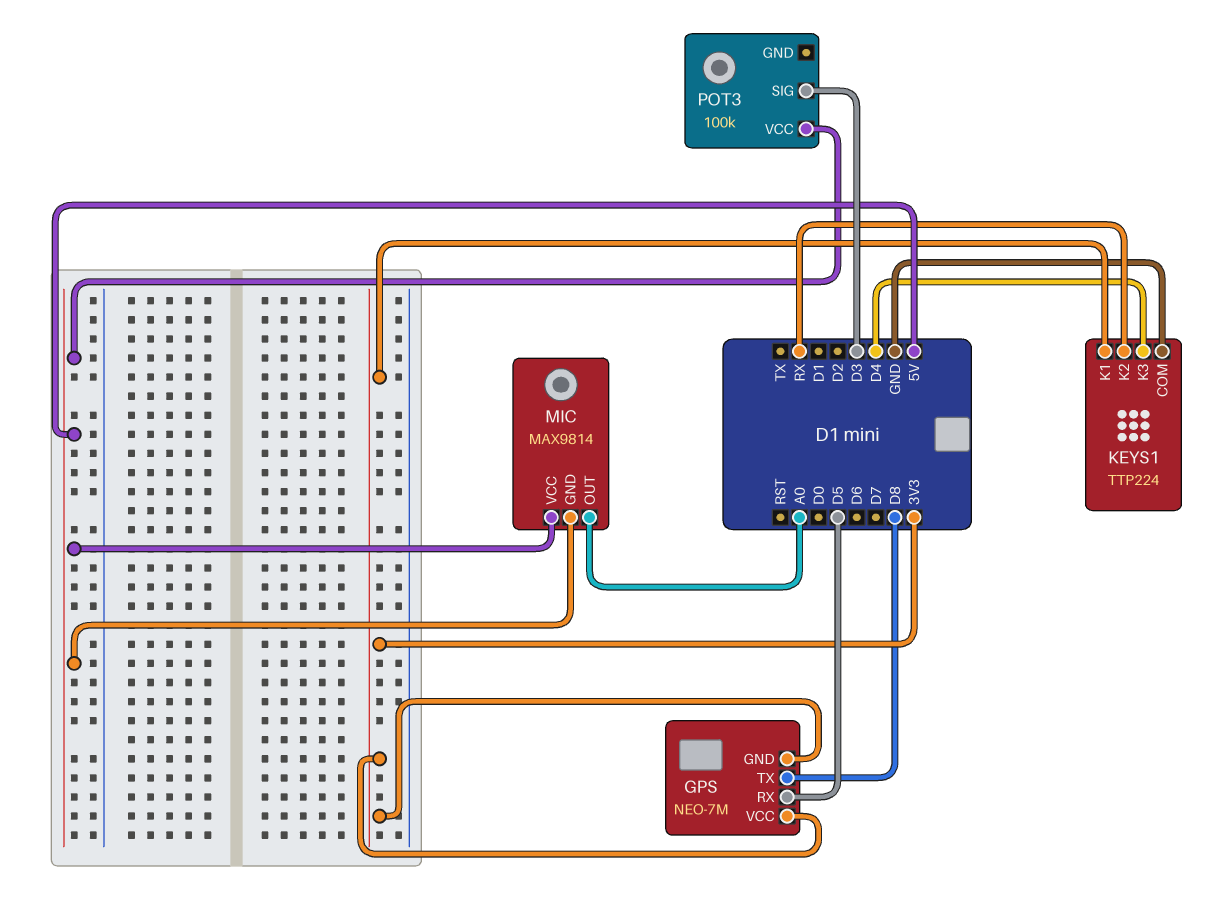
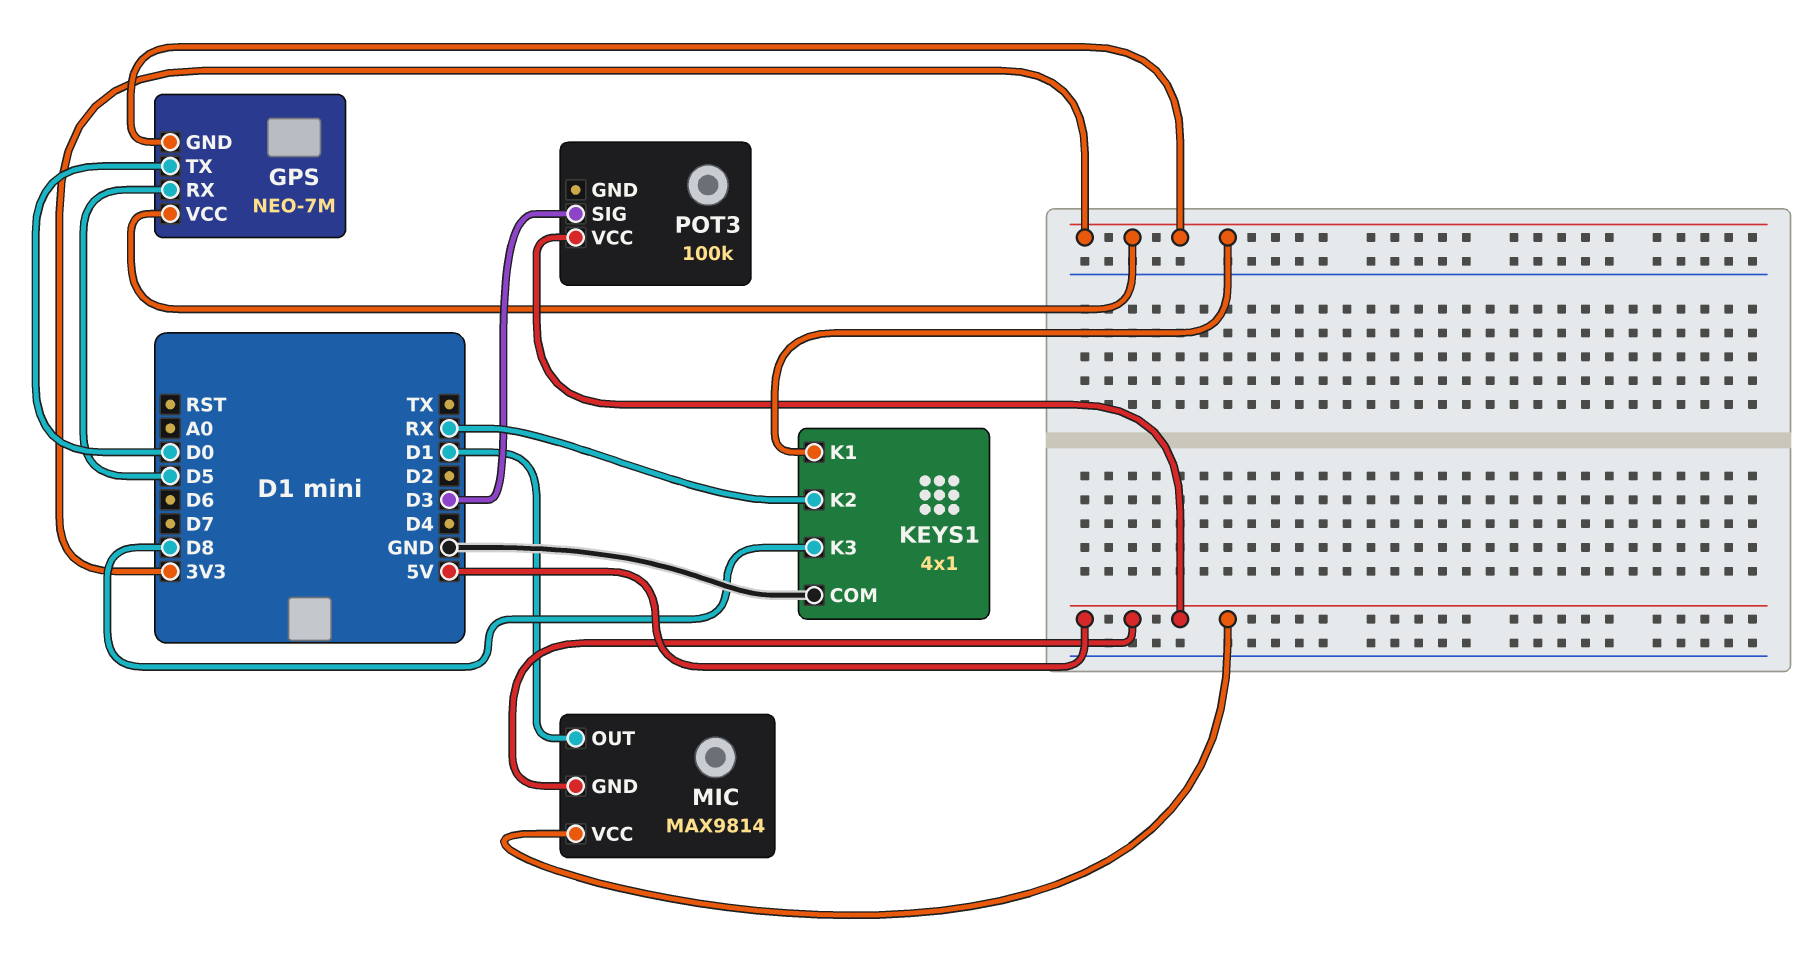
GPS pin TX: D8 -> D0
KEYS1: TTP224 -> 4x1
KEYS1 pin K3: D4 -> D8
MIC pin OUT: A0 -> D1

